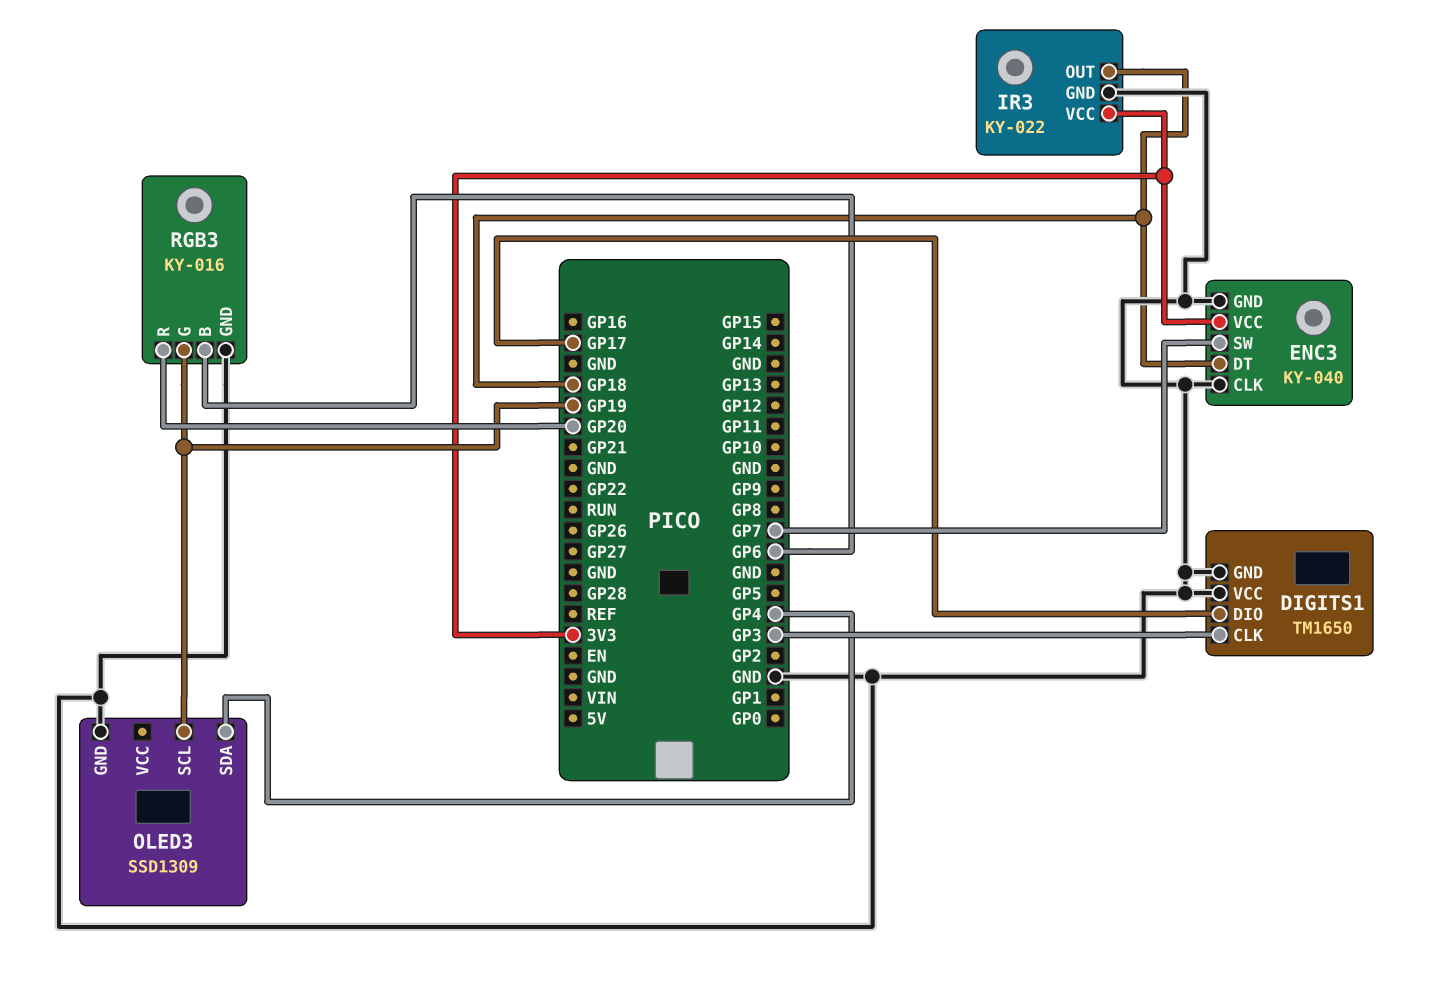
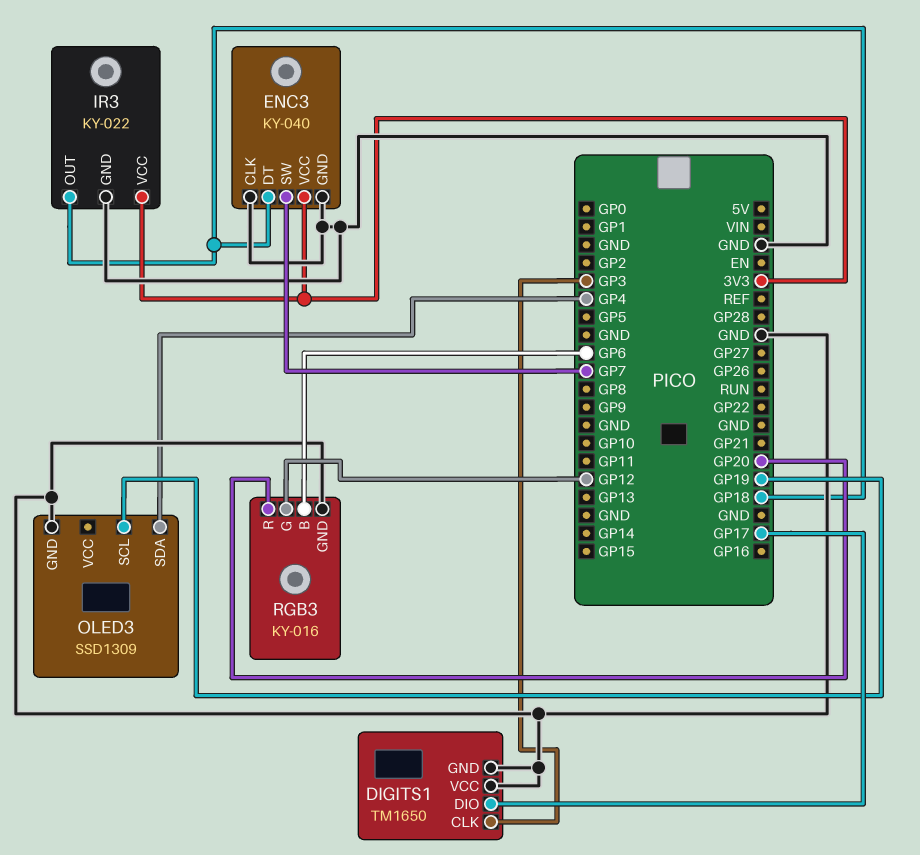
RGB3 pin G: GP19 -> GP12

